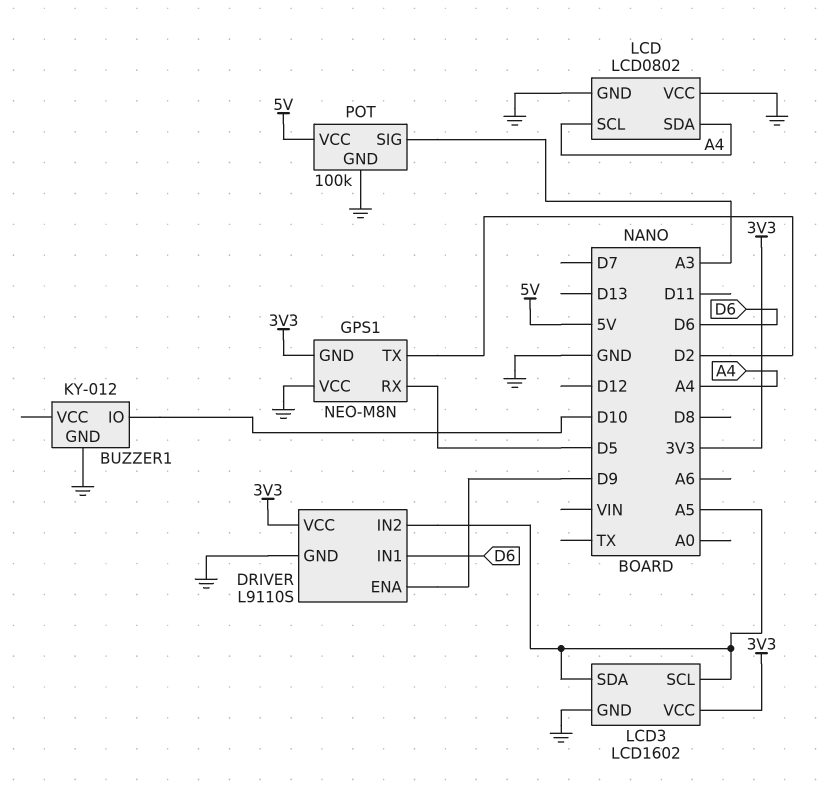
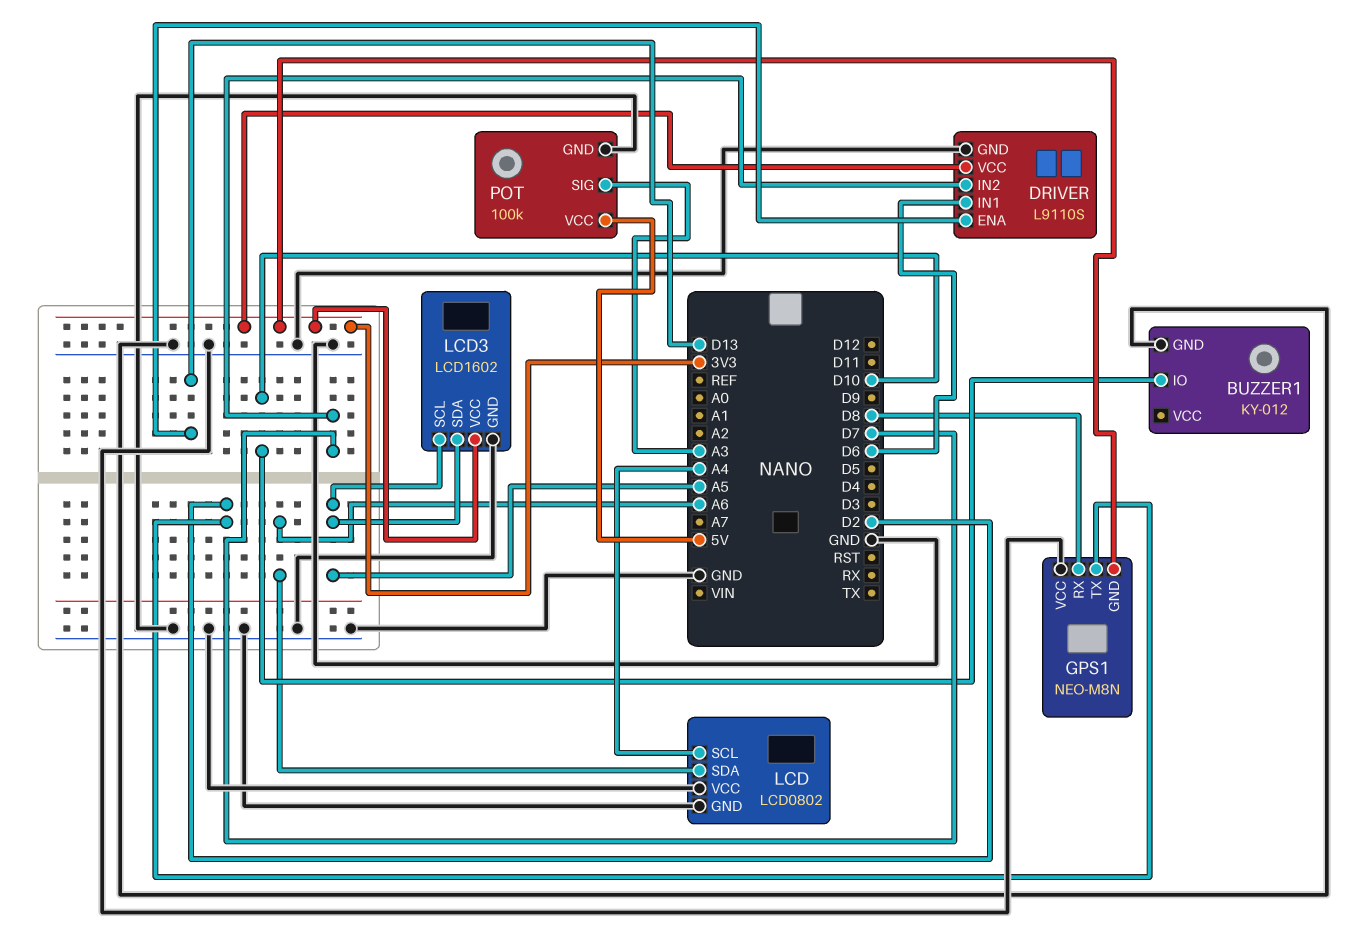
DRIVER pin ENA: D9 -> D13
DRIVER pin IN2: A5 -> D7
GPS1 pin RX: D5 -> D8
LCD pin SDA: A4 -> A6

